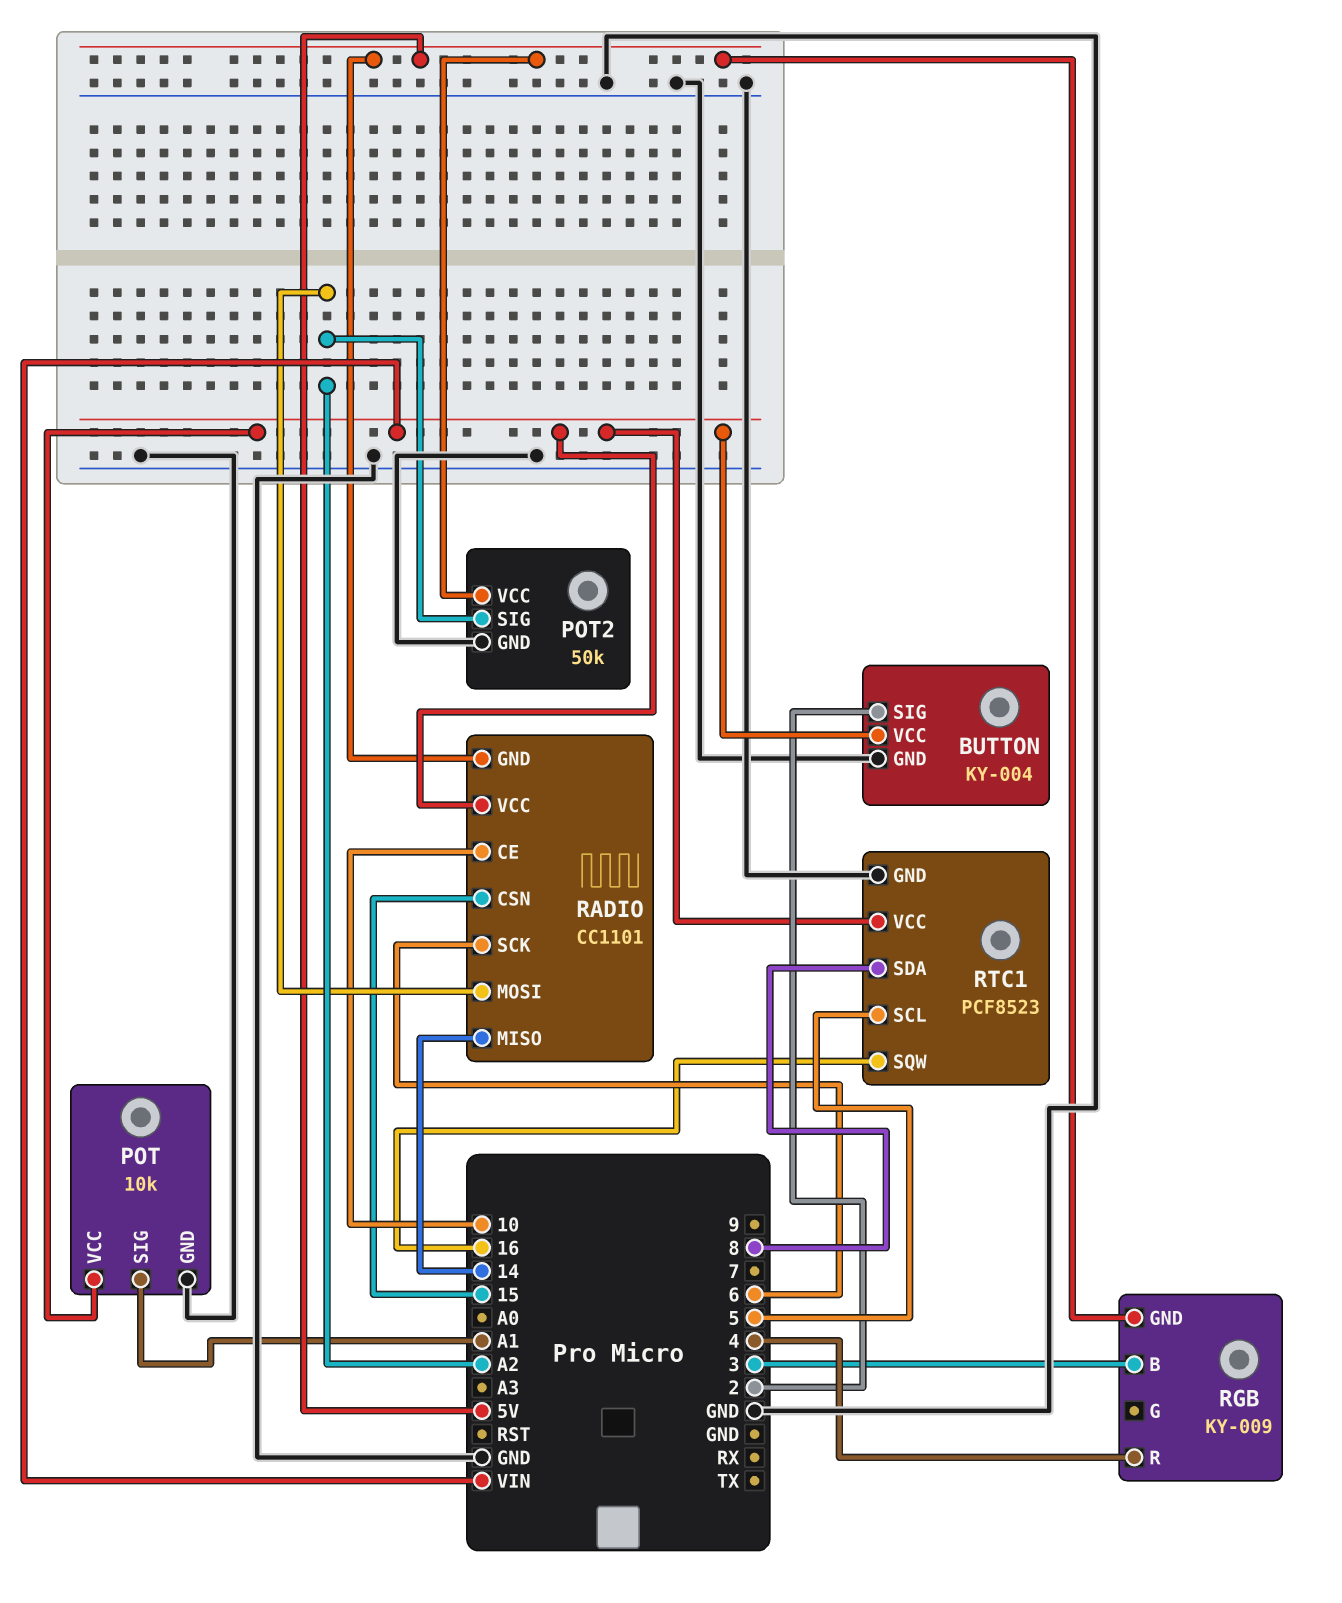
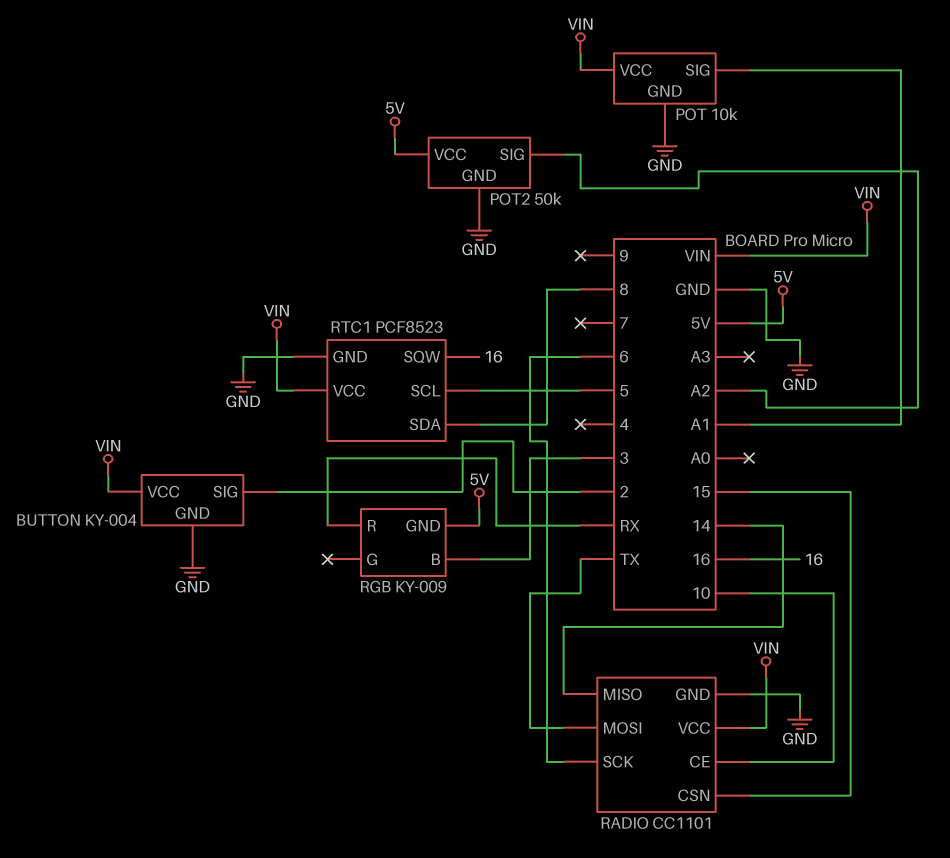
RADIO pin GND: 5V -> GND
RADIO pin MOSI: A2 -> TX
RGB pin R: 4 -> RX

